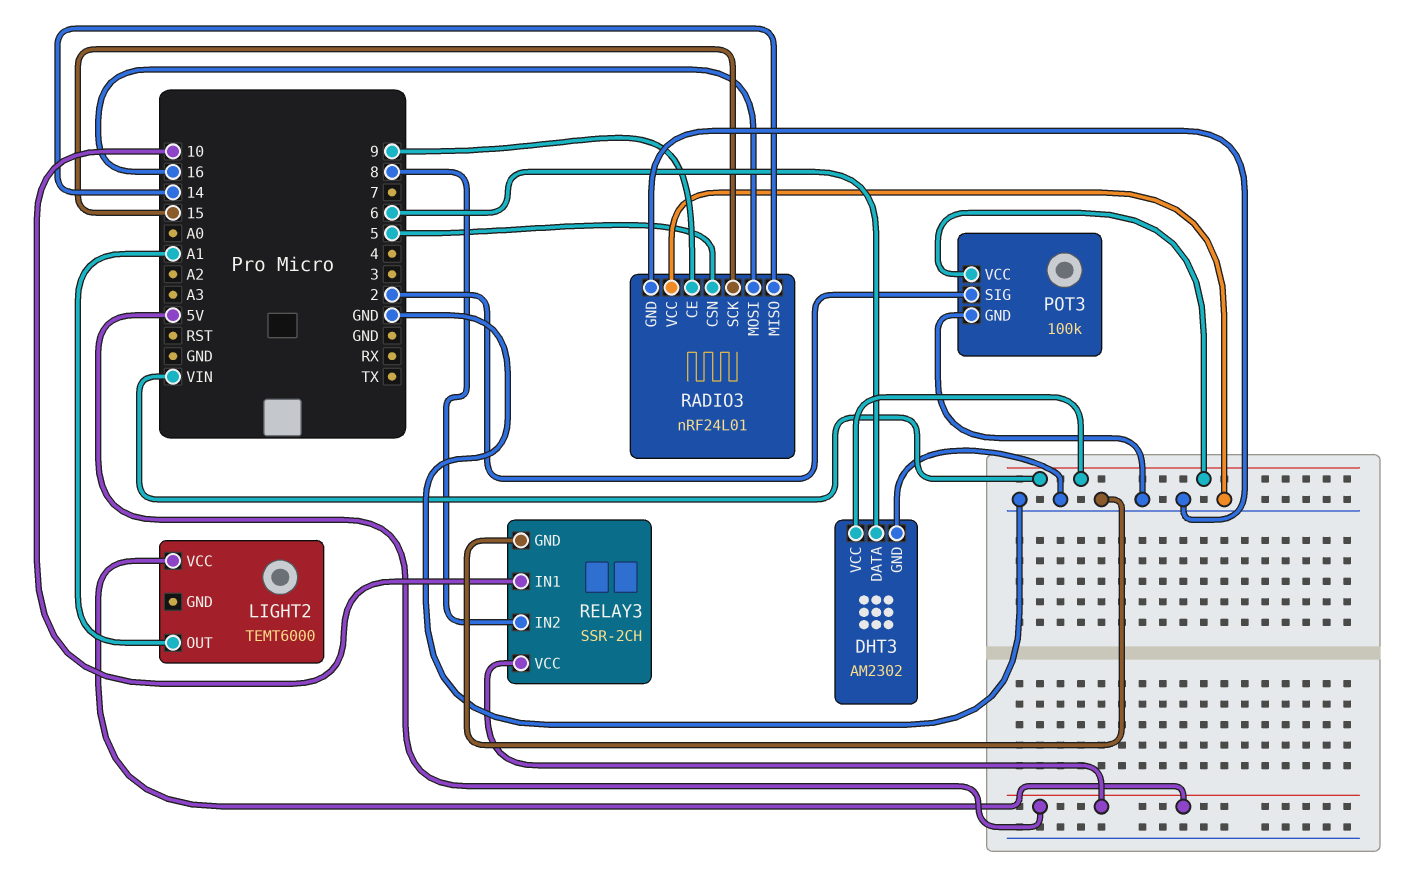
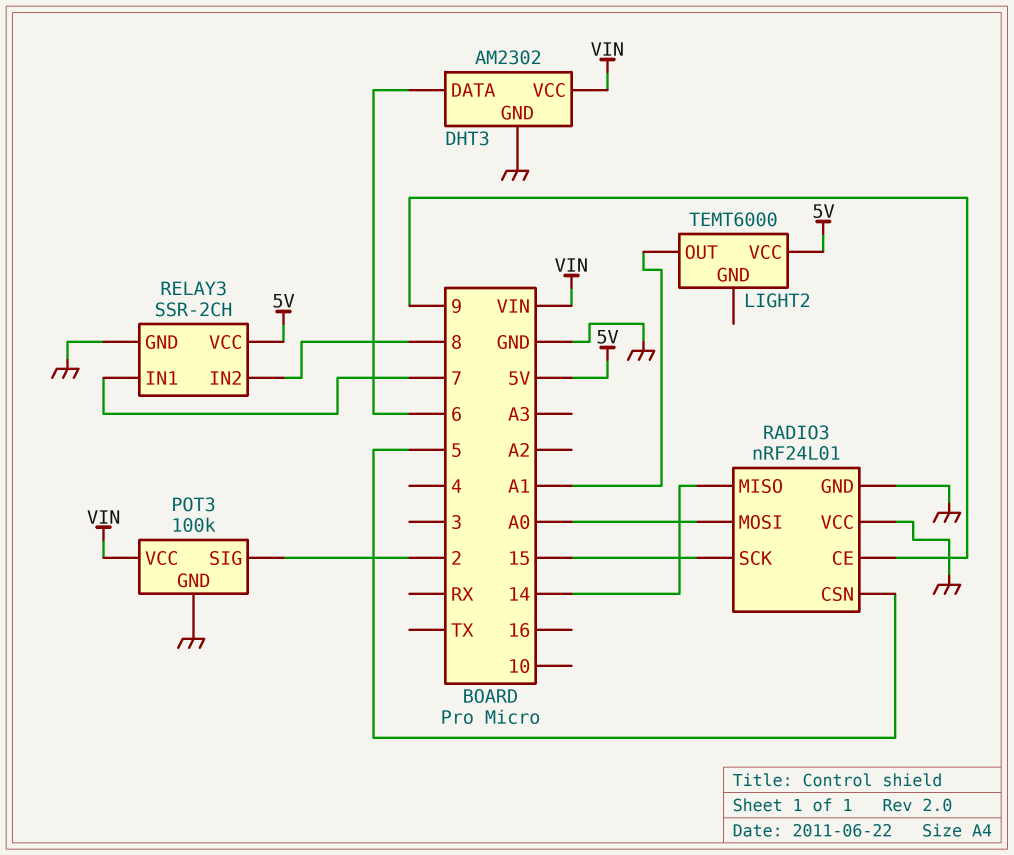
RADIO3 pin MOSI: 16 -> A0
RELAY3 pin IN1: 10 -> 7

